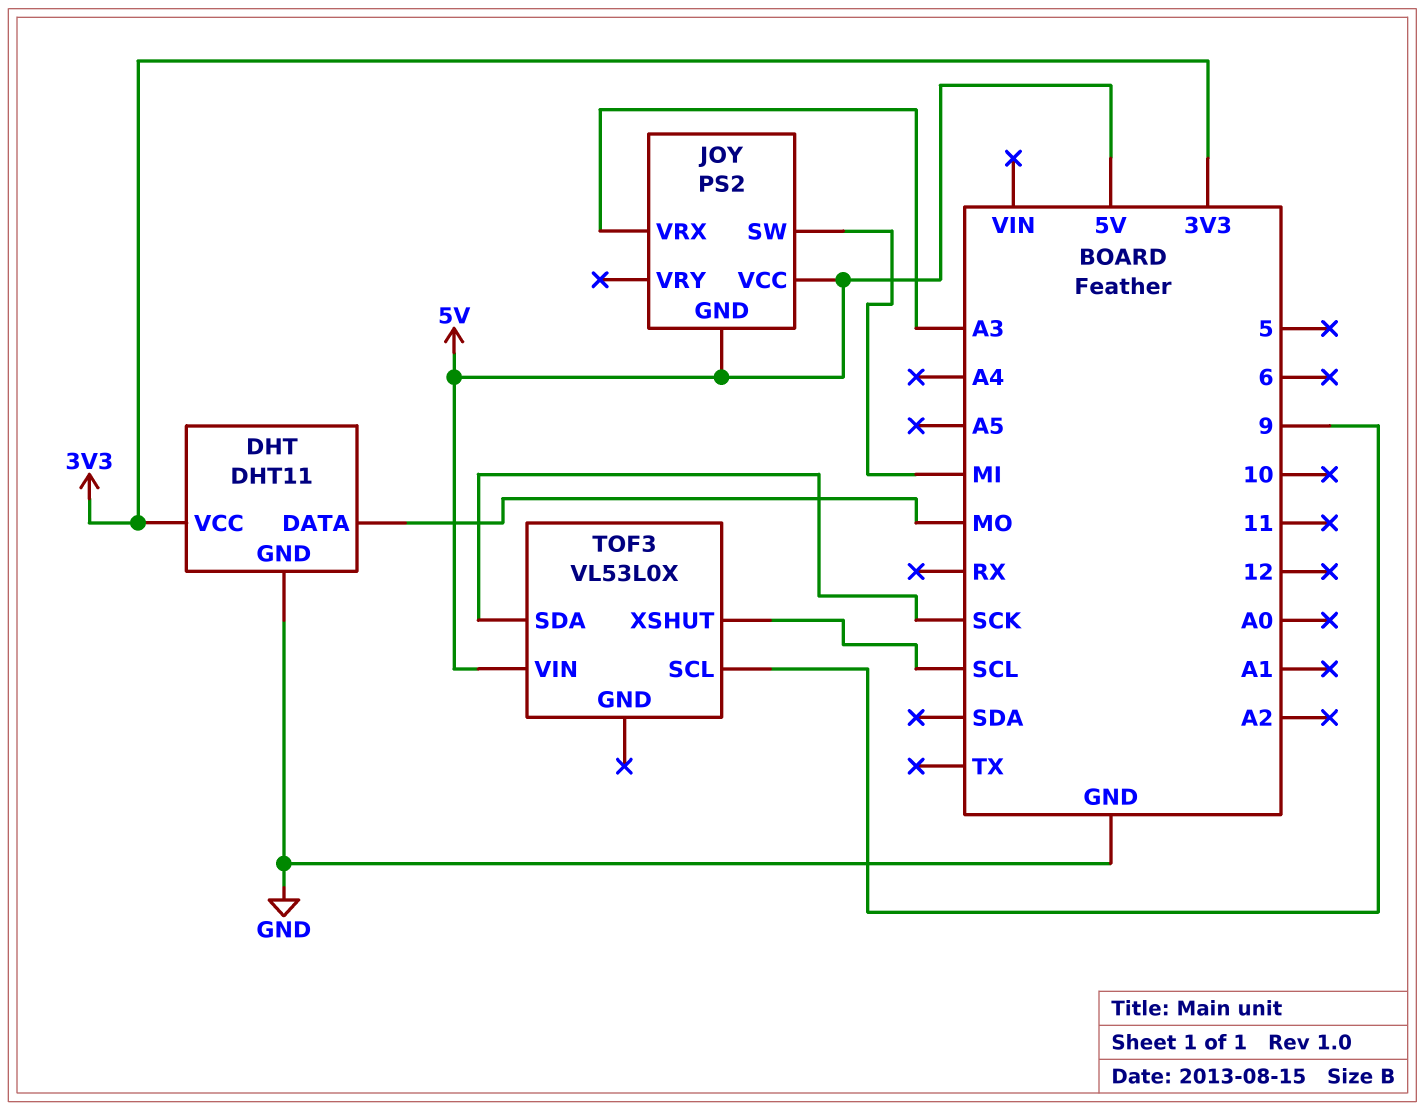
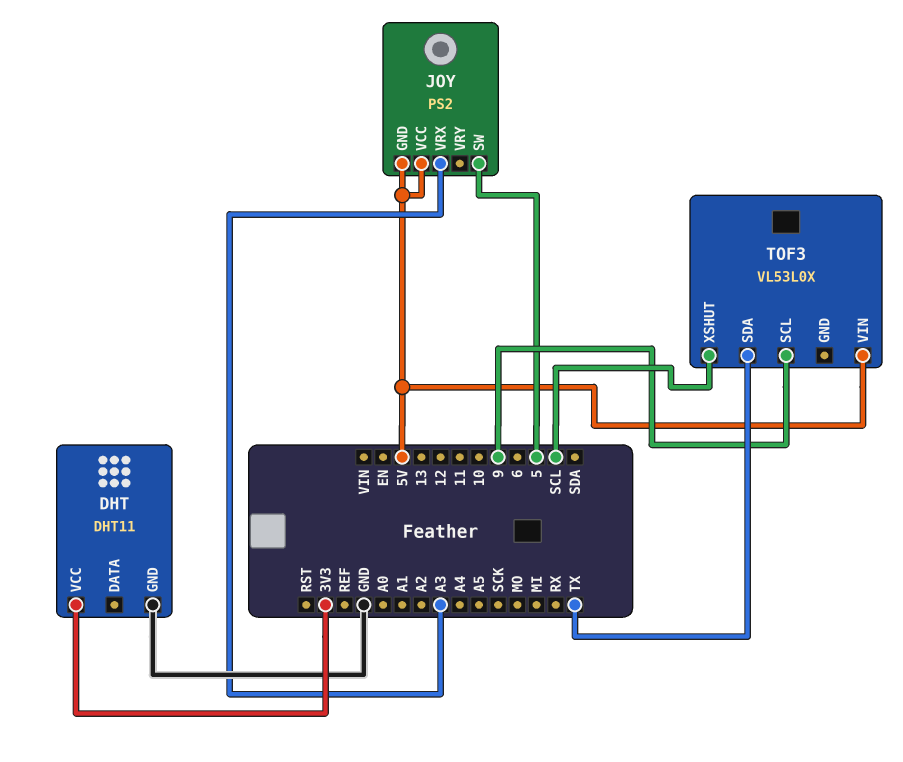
DHT pin DATA: MO -> none
JOY pin SW: MI -> 5
TOF3 pin SDA: SCK -> TX

